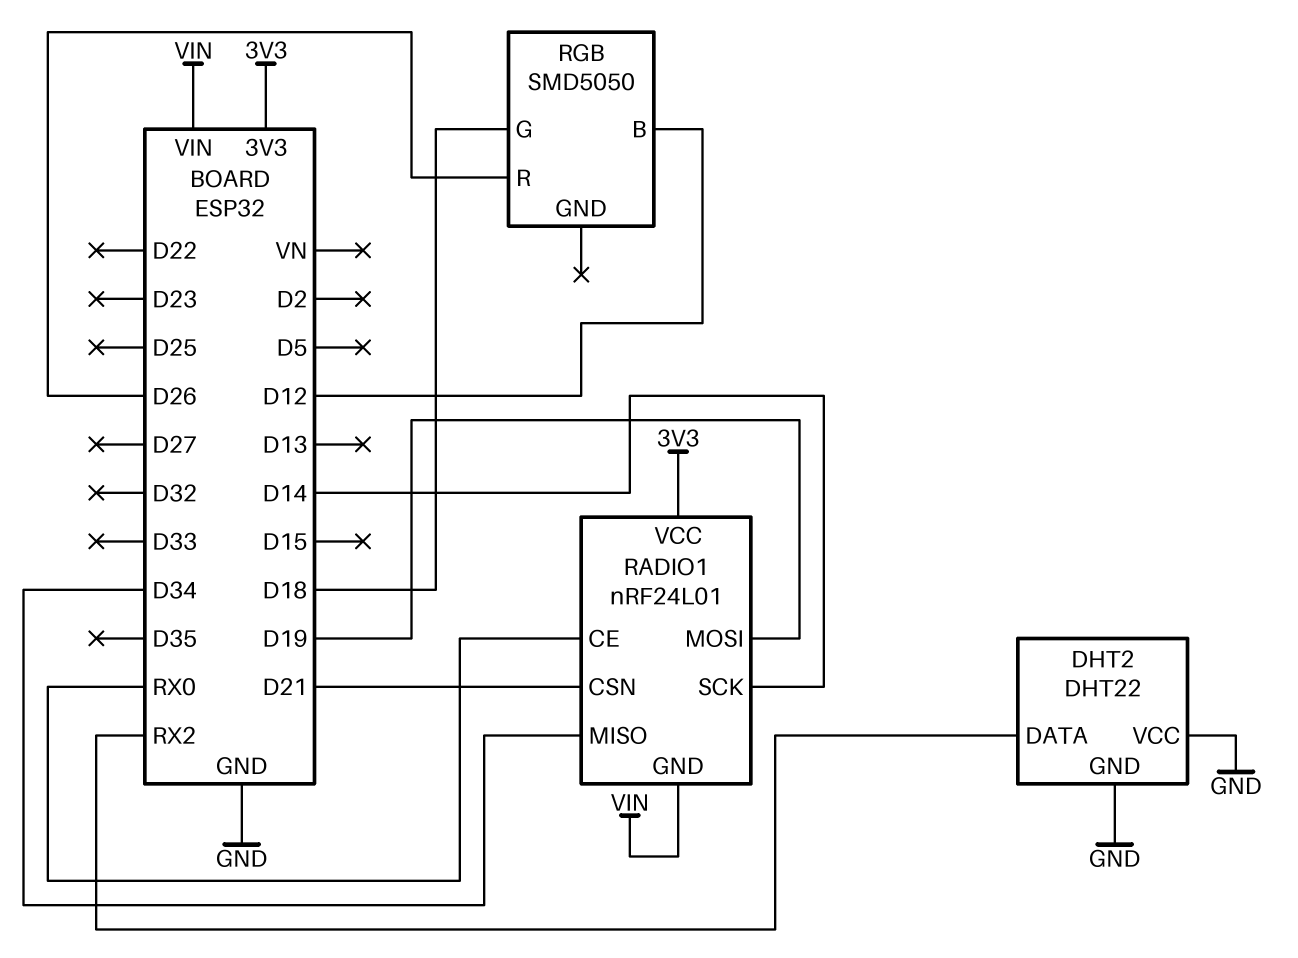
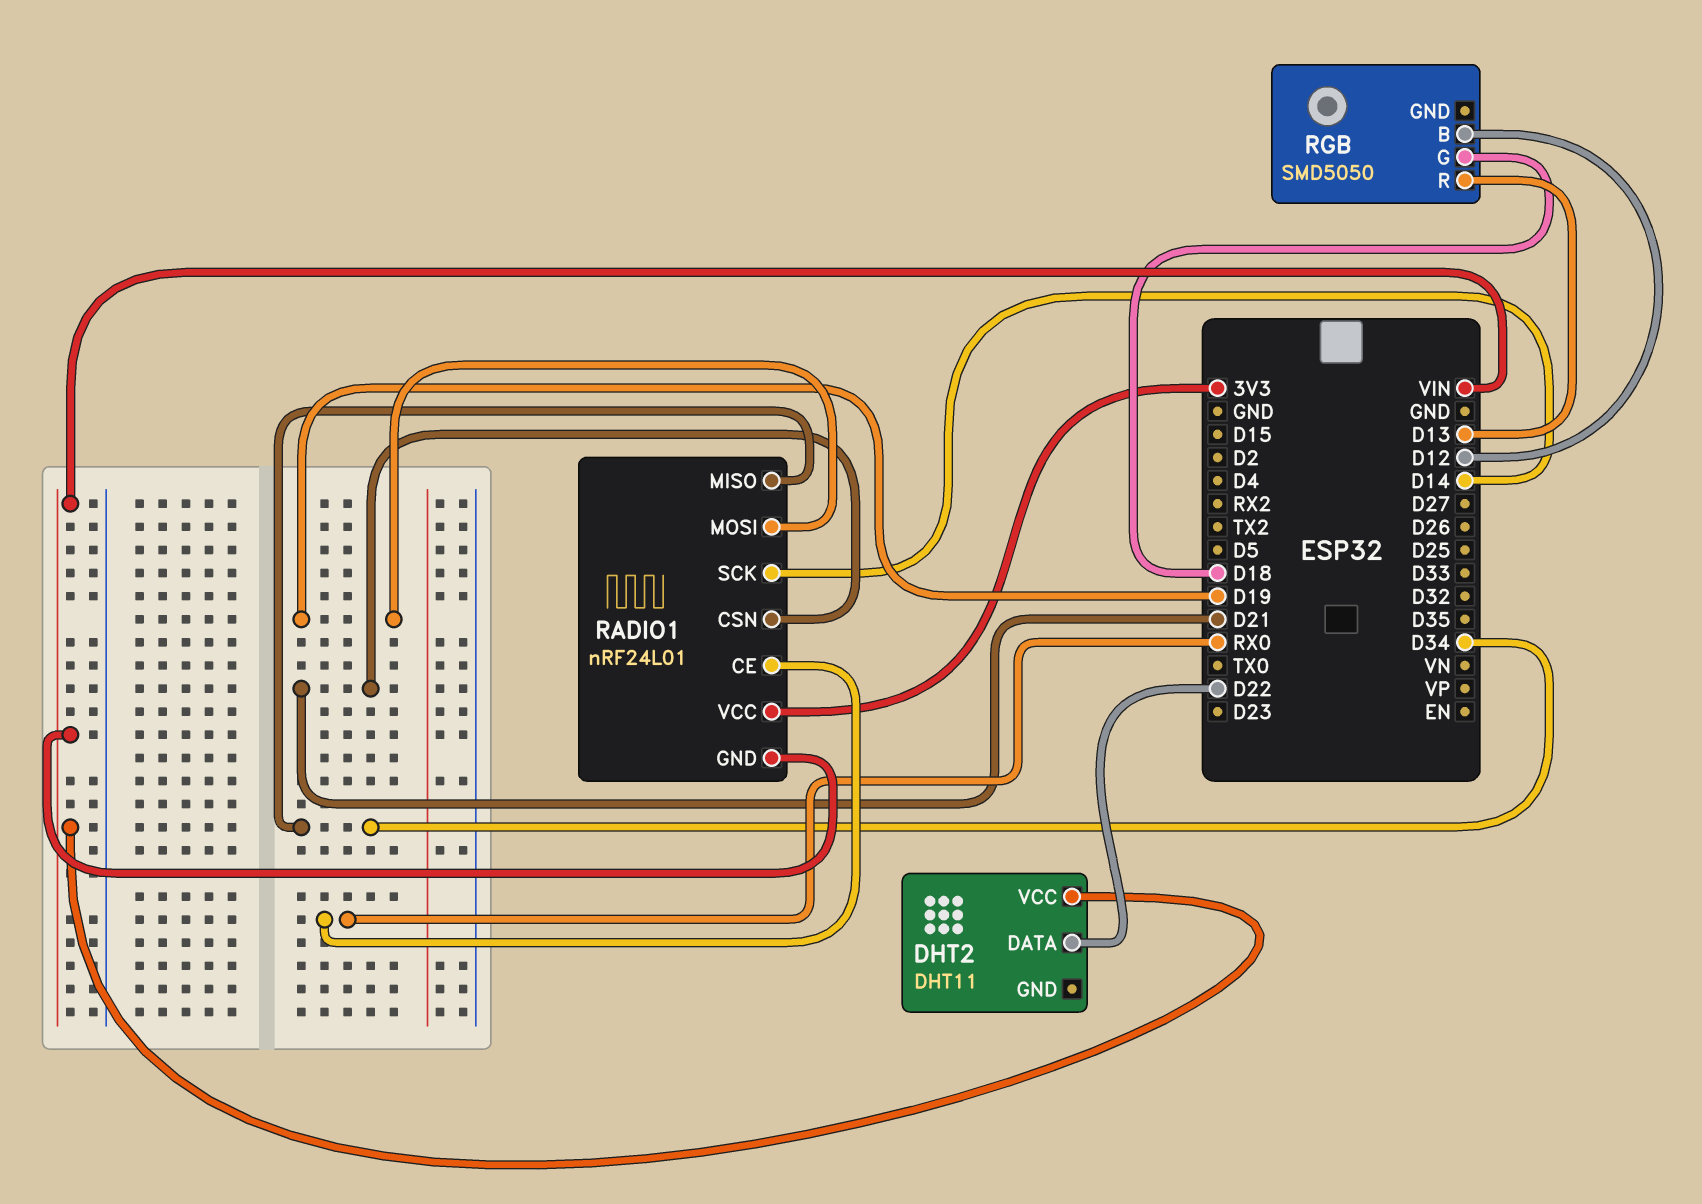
DHT2: DHT22 -> DHT11
DHT2 pin DATA: RX2 -> D22
DHT2 pin GND: GND -> none
DHT2 pin VCC: GND -> VIN
RGB pin R: D26 -> D13

